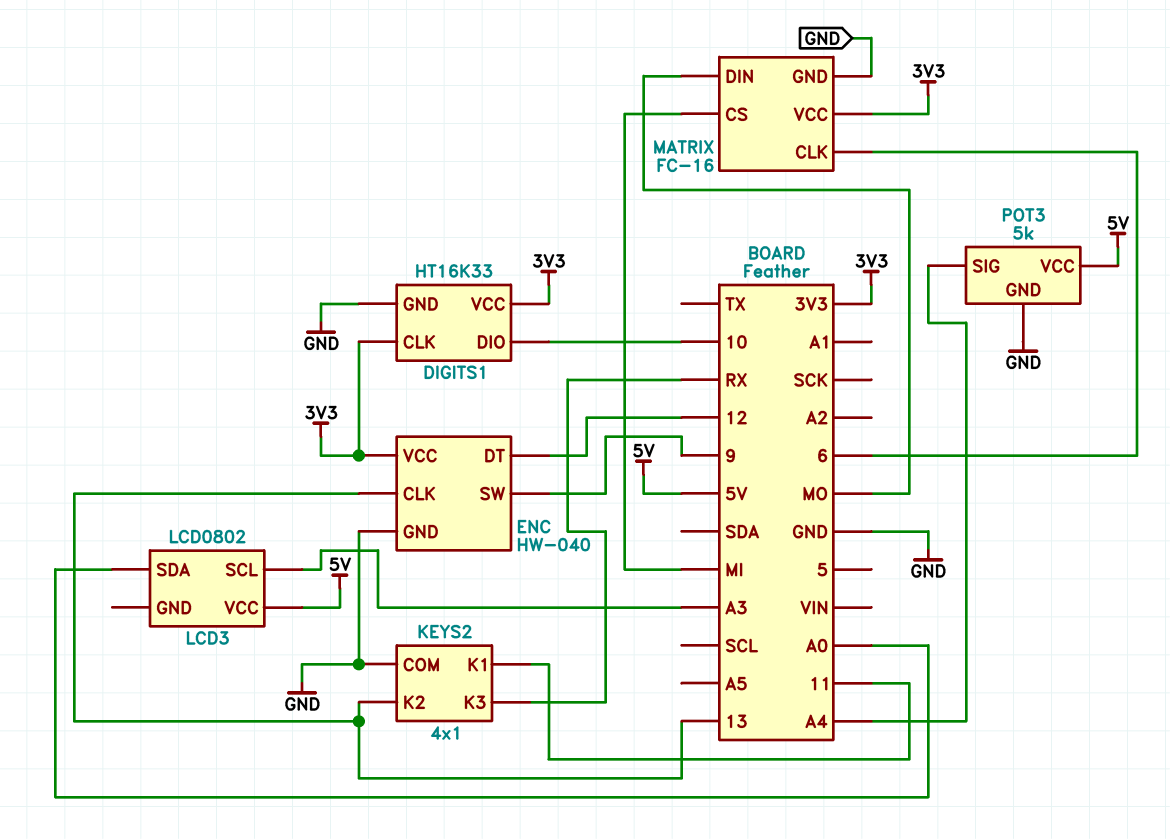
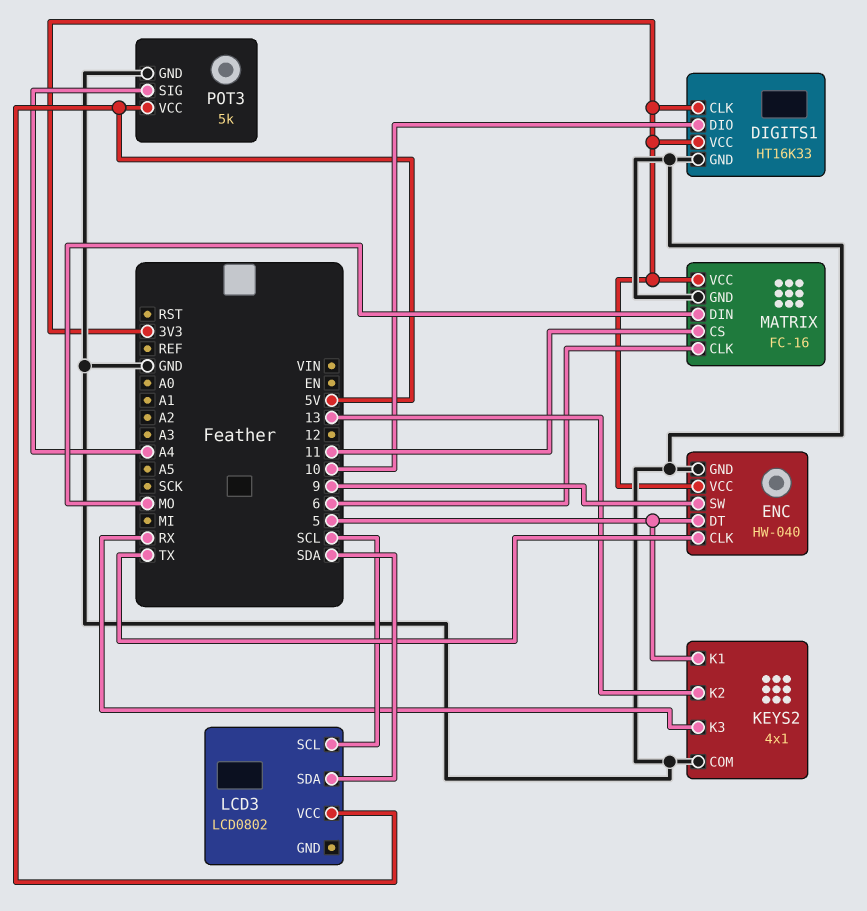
ENC pin CLK: 13 -> TX
ENC pin DT: 12 -> 5
KEYS2 pin K1: 11 -> 5
LCD3 pin SCL: A3 -> SCL
LCD3 pin SDA: A0 -> SDA
MATRIX pin CS: MI -> 11

